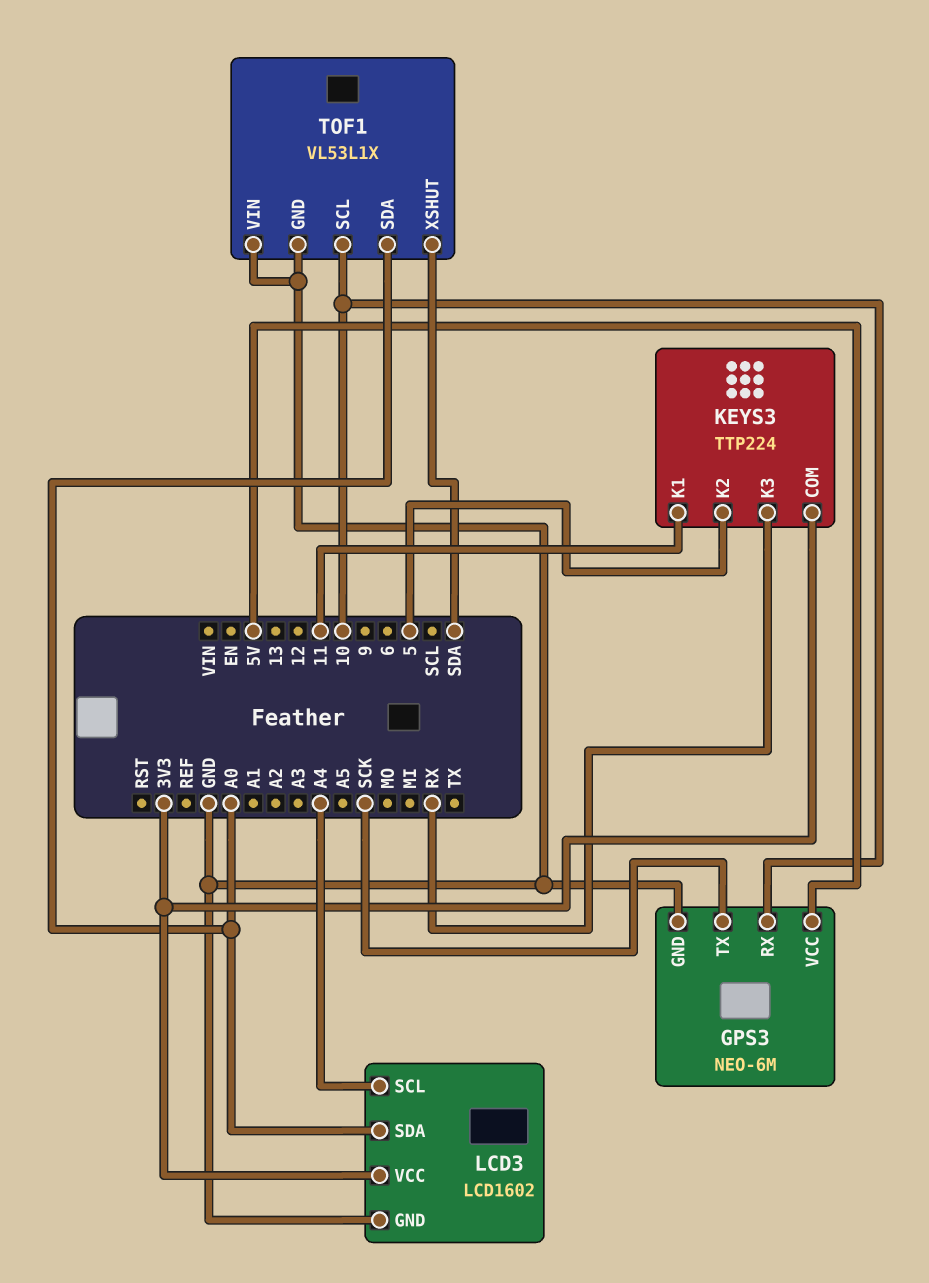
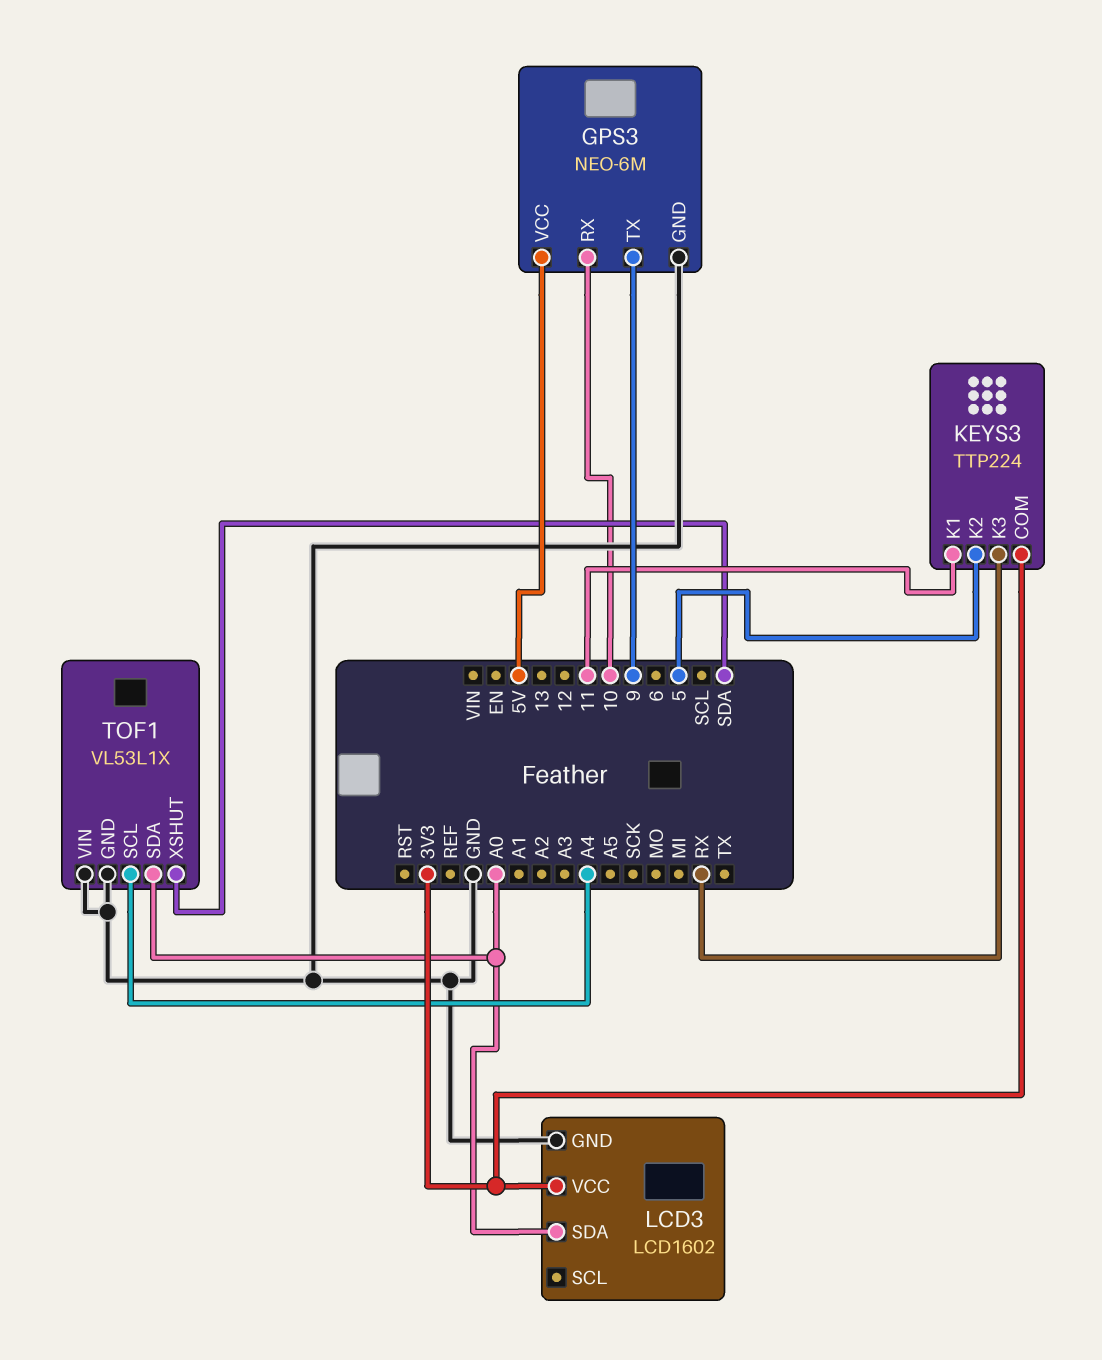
GPS3 pin TX: SCK -> 9
LCD3 pin SCL: A4 -> none
TOF1 pin SCL: 10 -> A4

